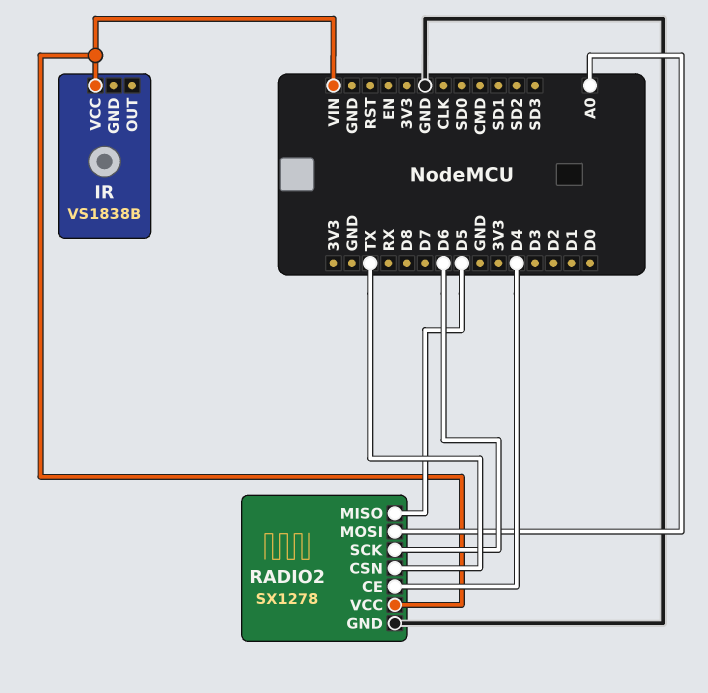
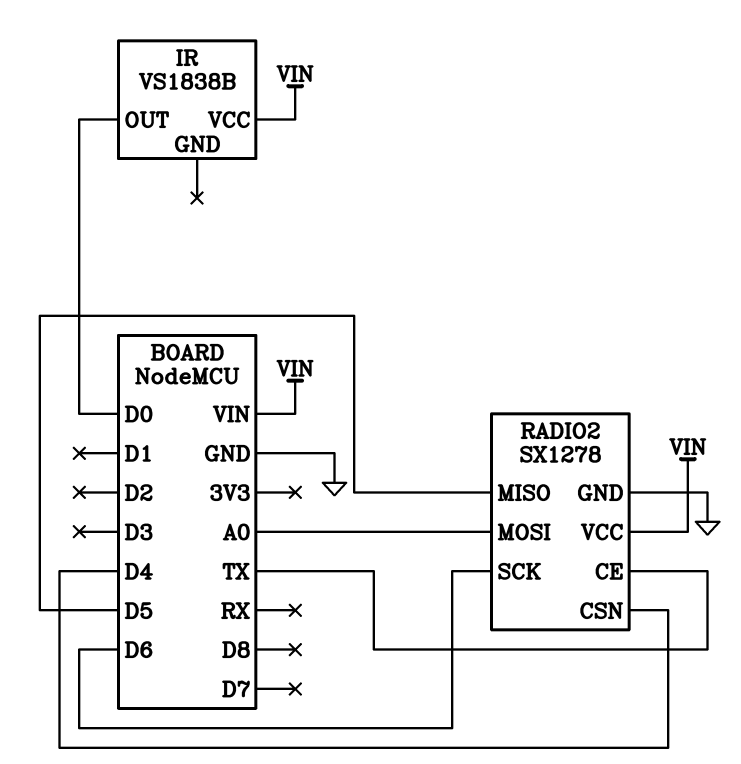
IR pin OUT: none -> D0
RADIO2 pin CE: D4 -> TX
RADIO2 pin CSN: TX -> D4

